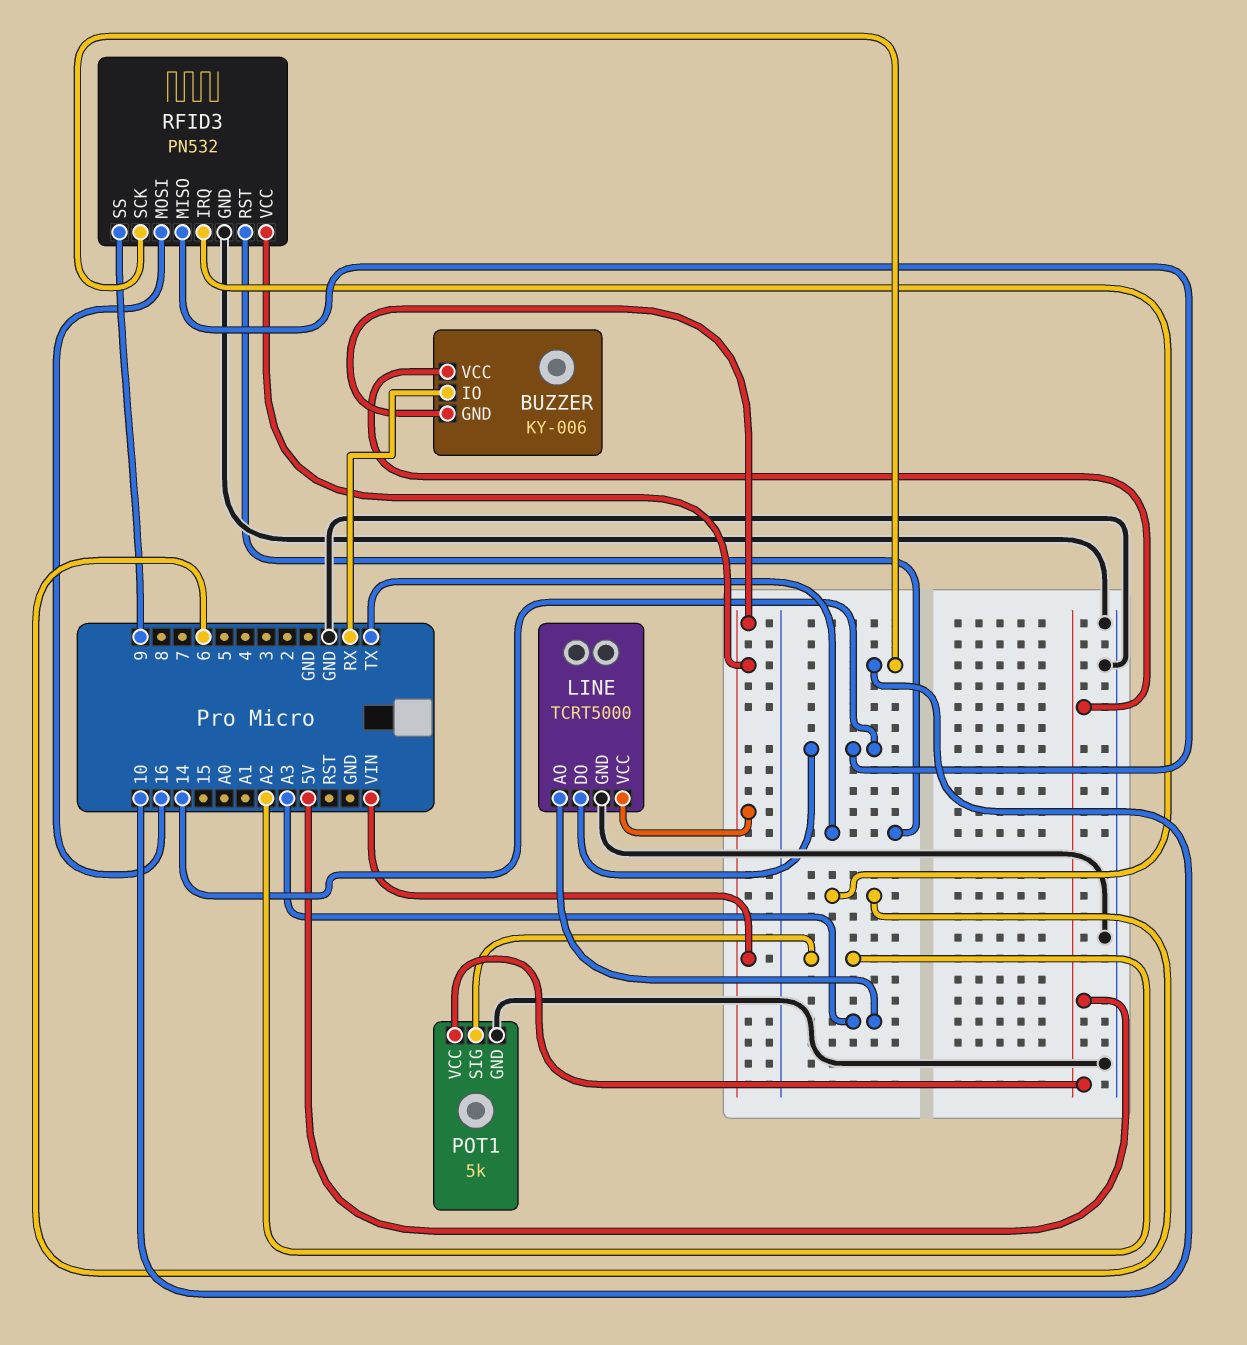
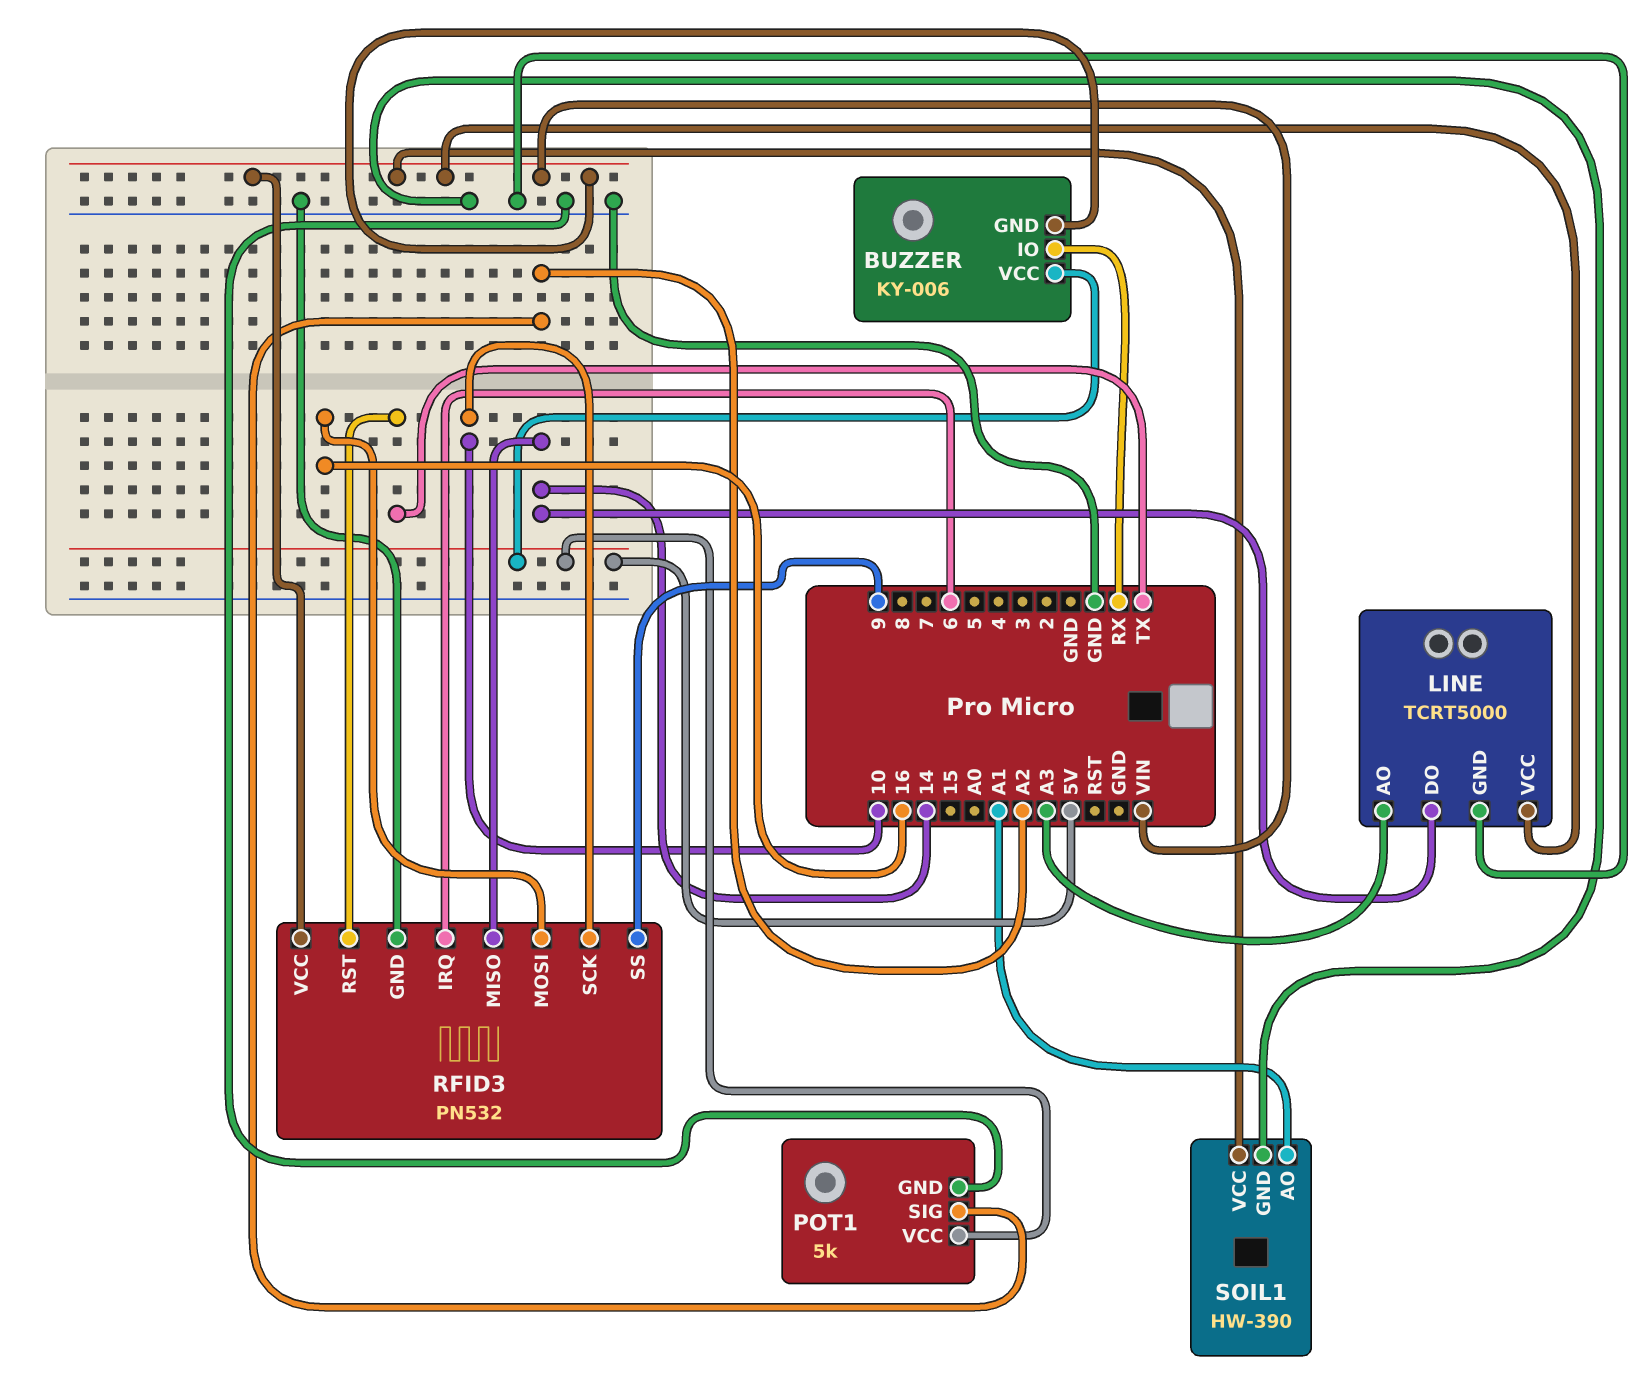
SOIL1: none -> HW-390
SOIL1 pin AO: none -> A1
SOIL1 pin GND: none -> GND
SOIL1 pin VCC: none -> VIN

